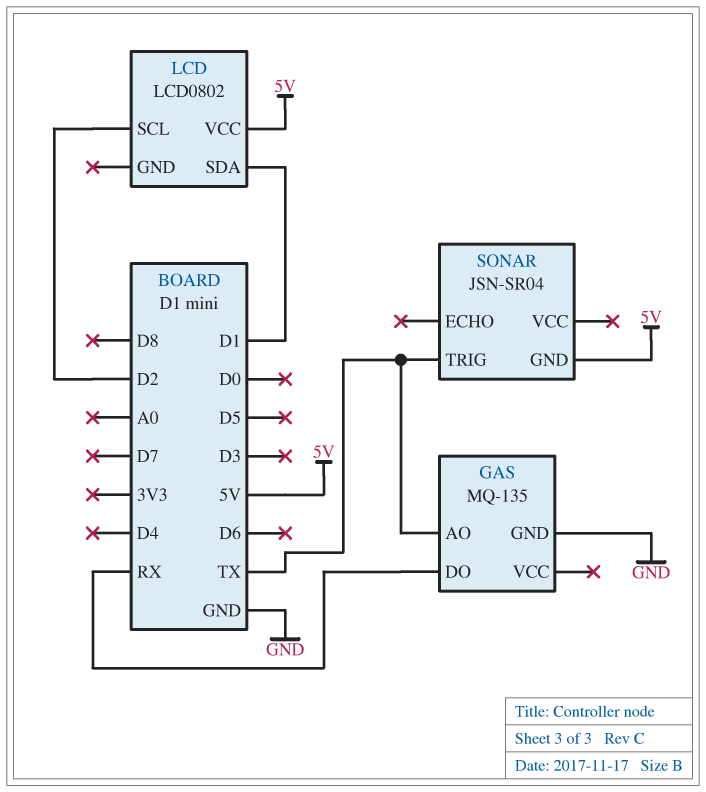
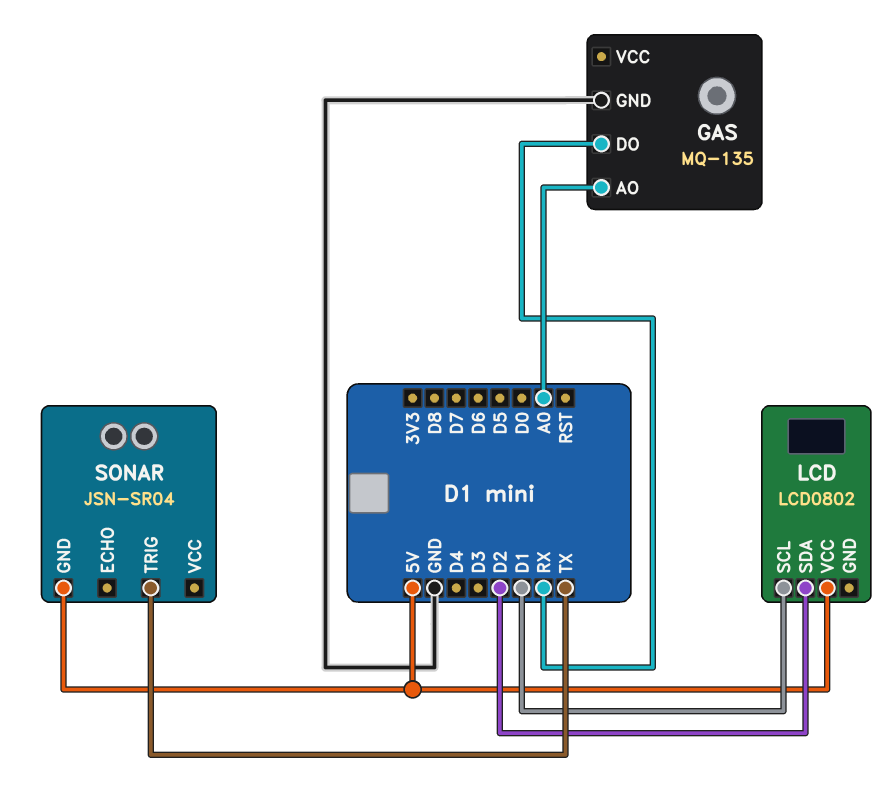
GAS pin AO: TX -> A0
LCD pin SCL: D2 -> D1
LCD pin SDA: D1 -> D2

